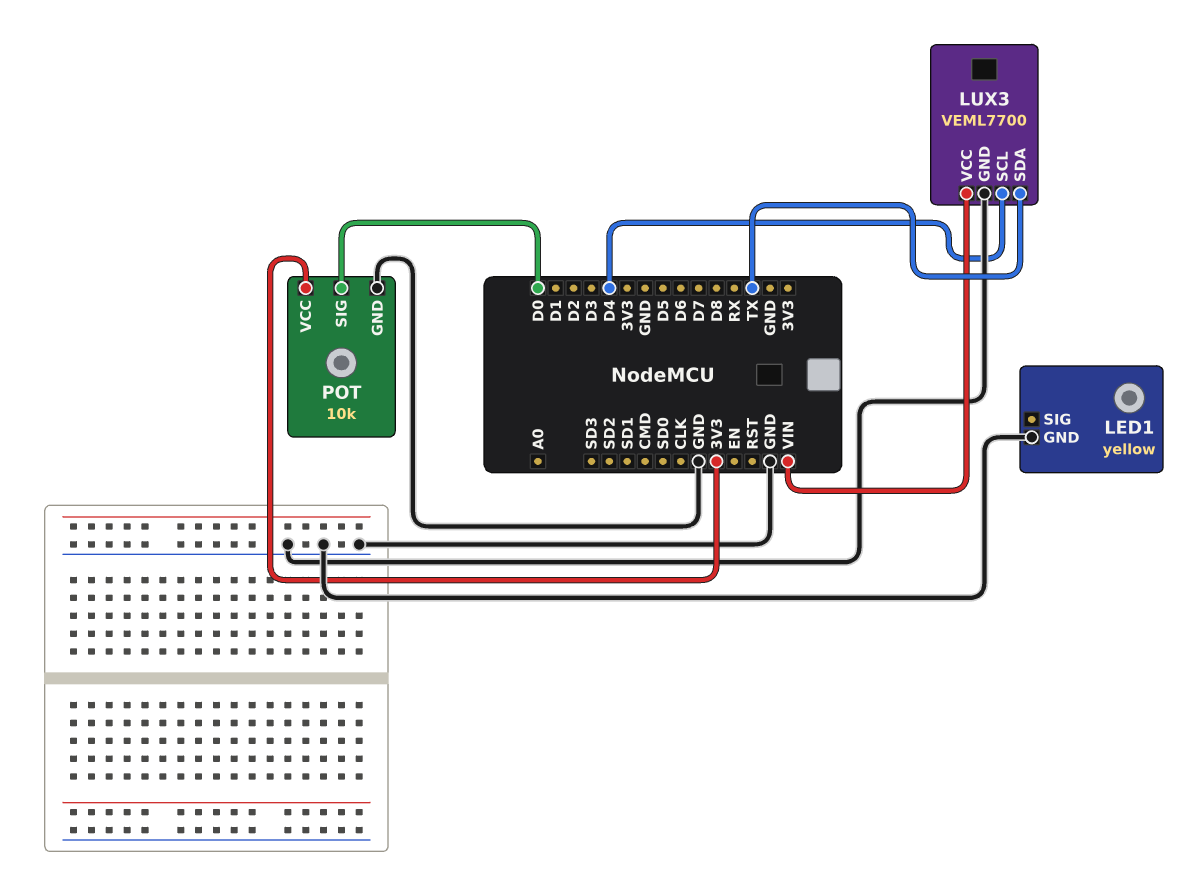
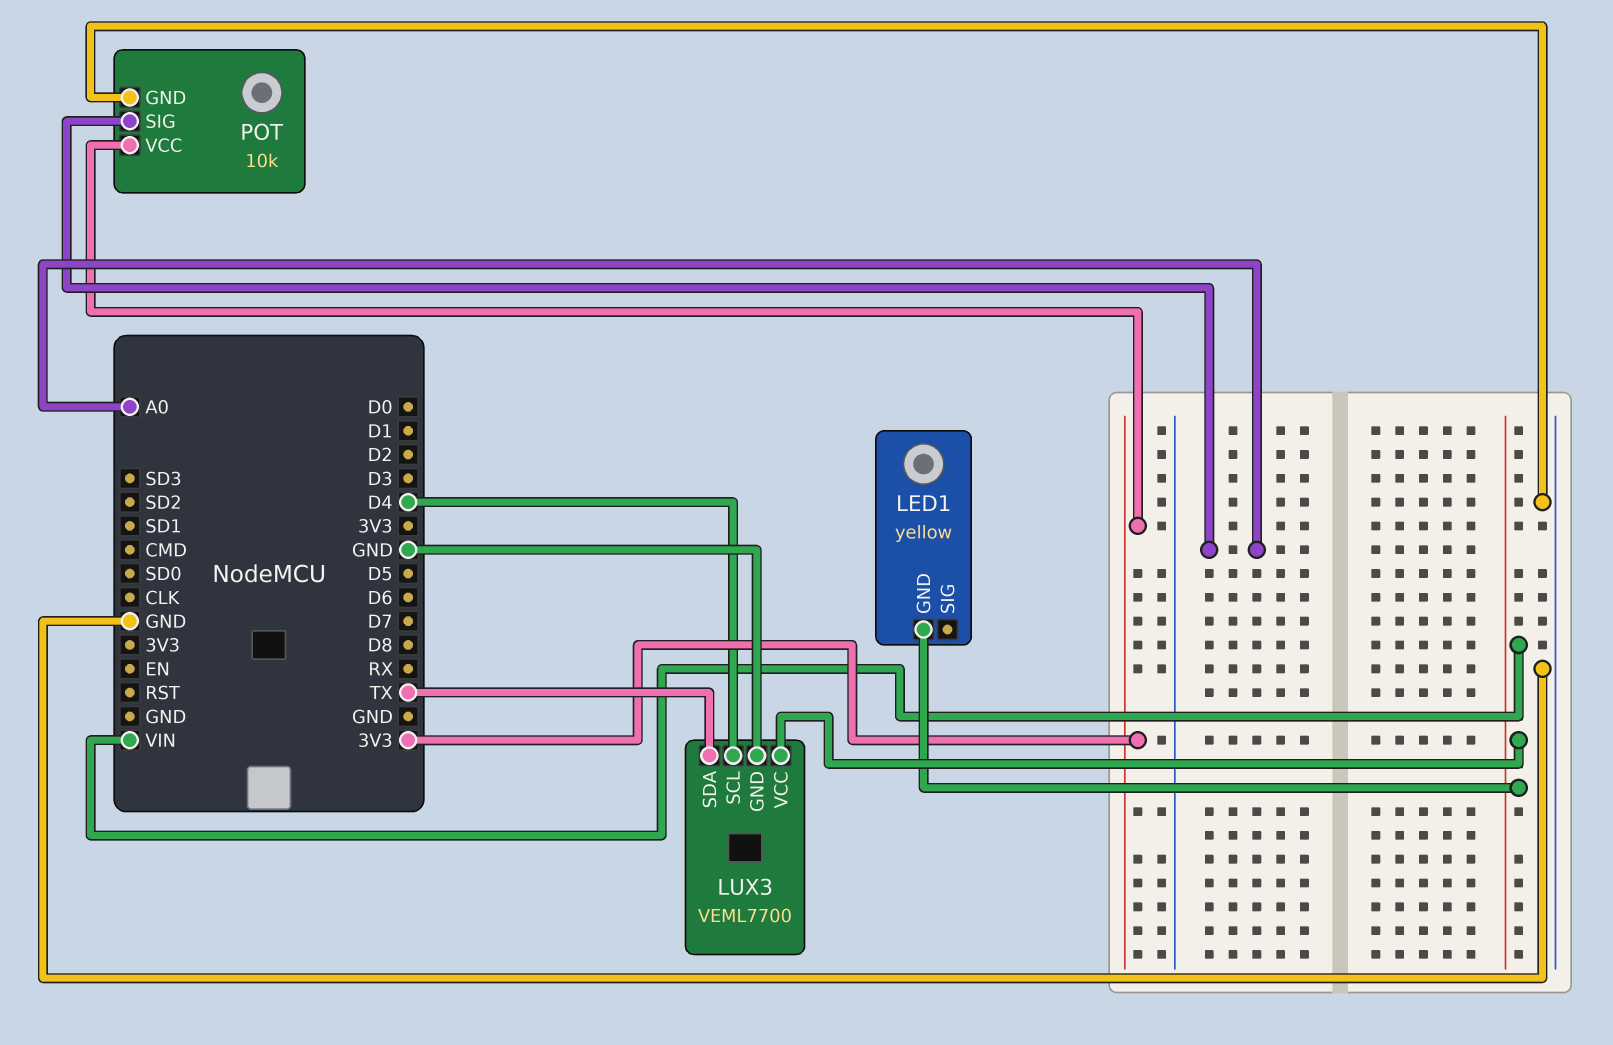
LED1 pin GND: GND -> VIN
POT pin SIG: D0 -> A0

